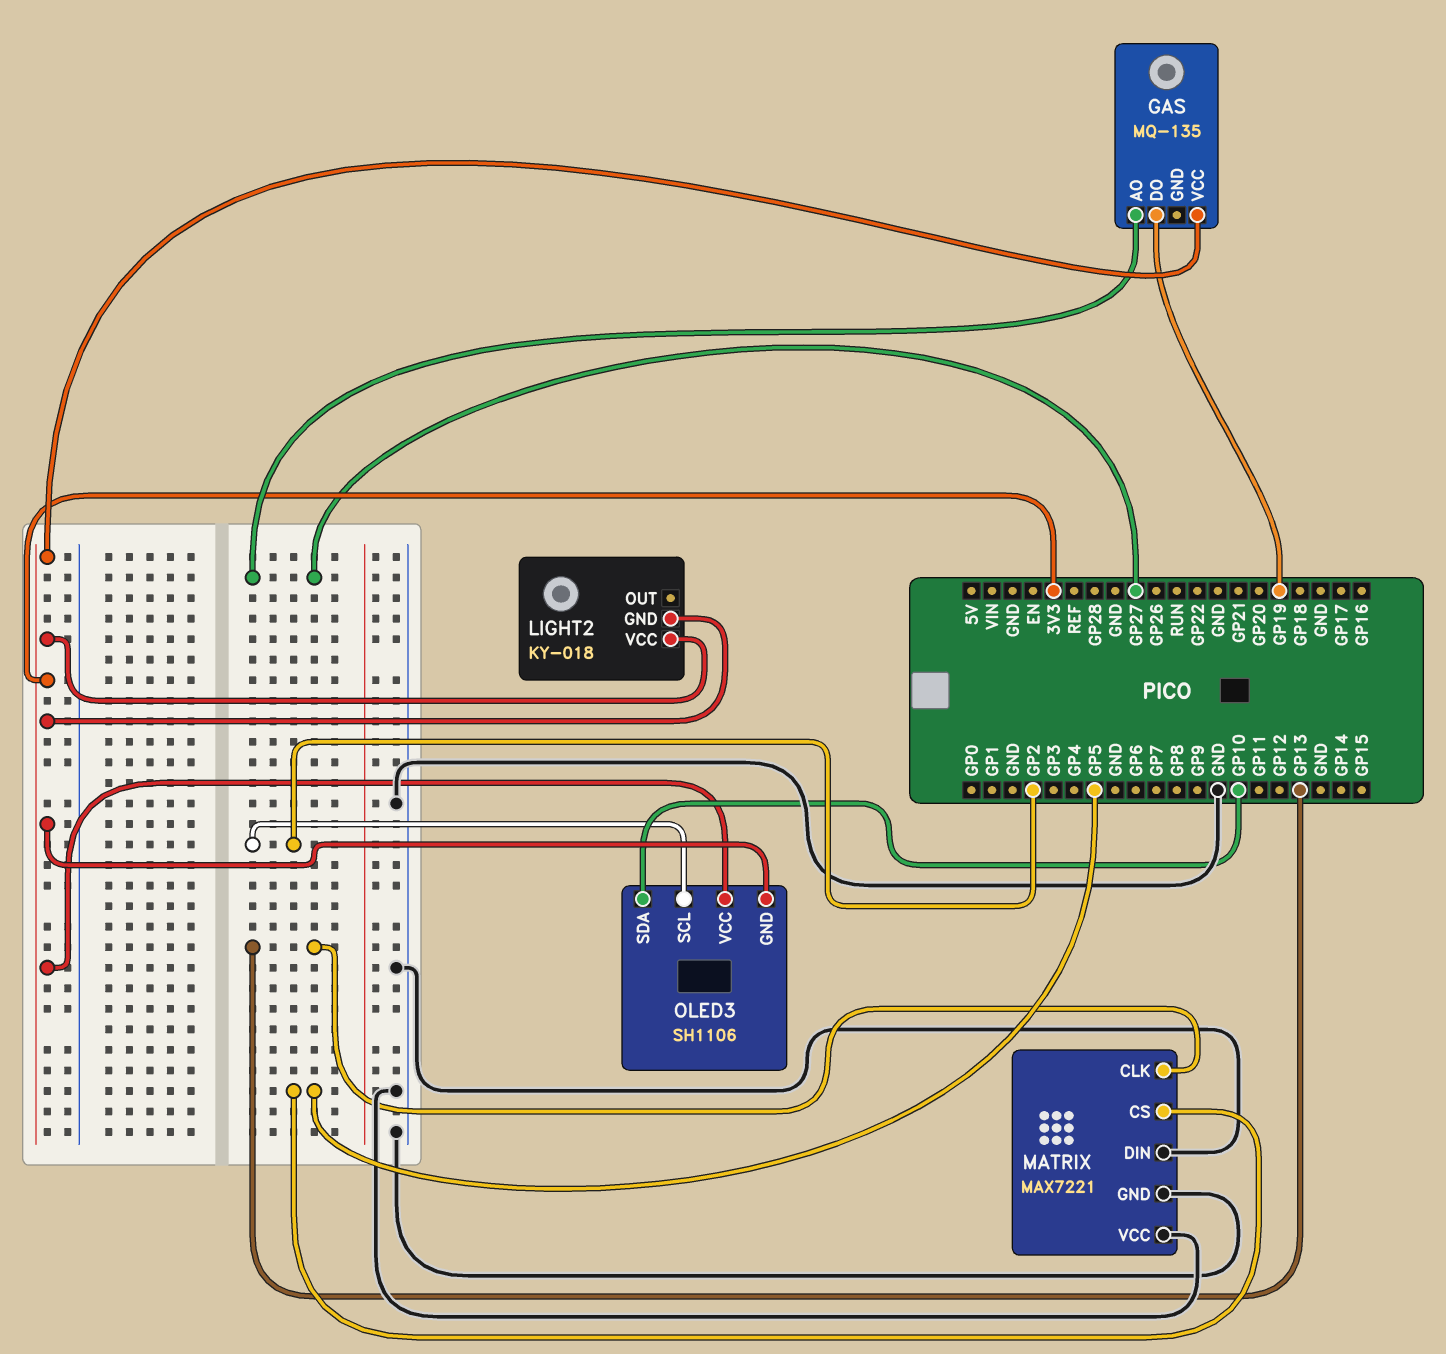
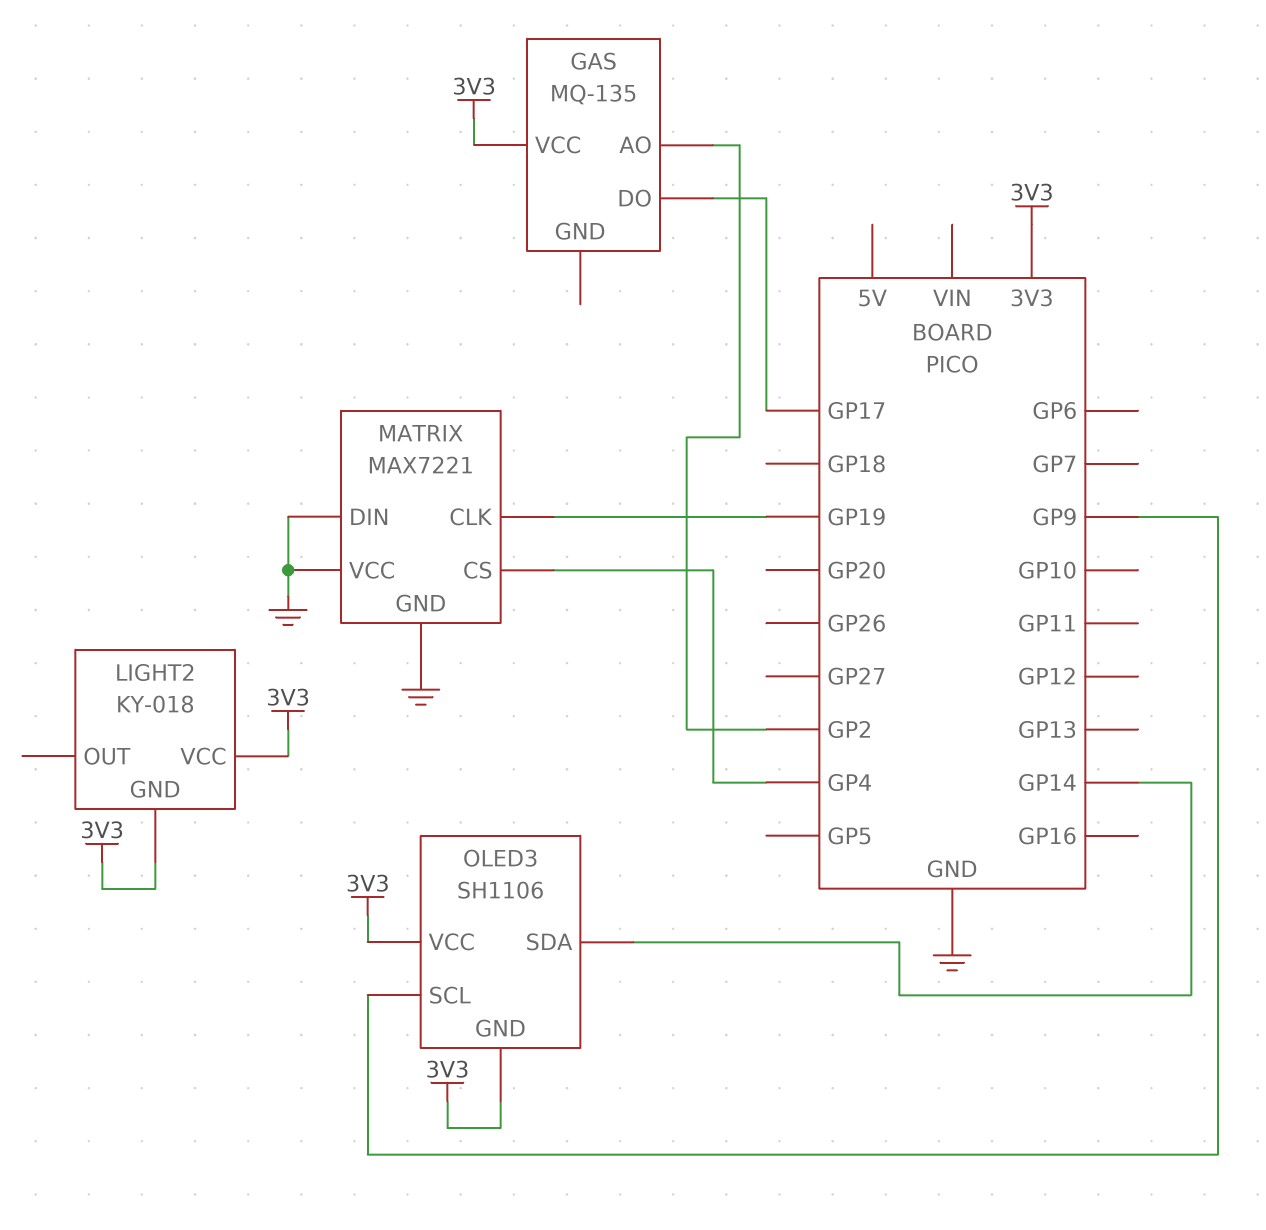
GAS pin AO: GP27 -> GP2
GAS pin DO: GP19 -> GP17
MATRIX pin CLK: GP13 -> GP19
MATRIX pin CS: GP5 -> GP4
OLED3 pin SCL: GP2 -> GP9
OLED3 pin SDA: GP10 -> GP14

